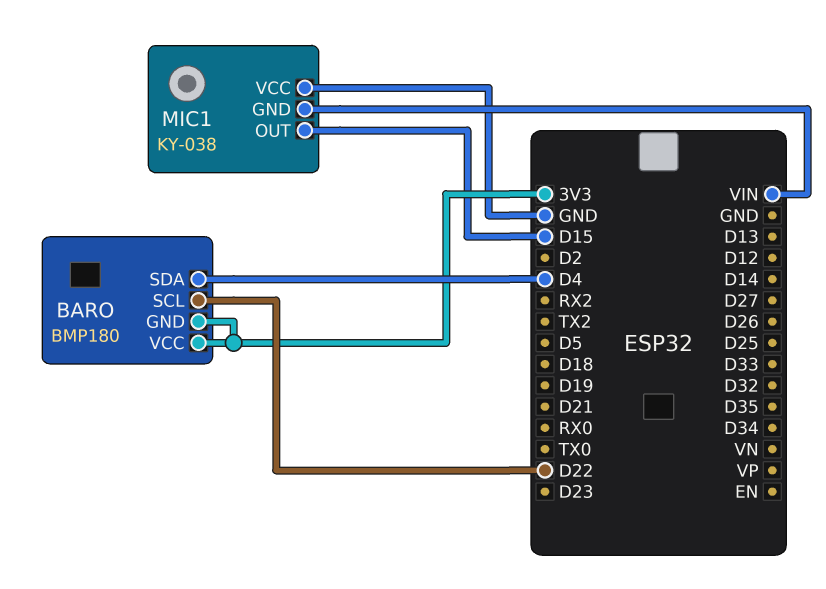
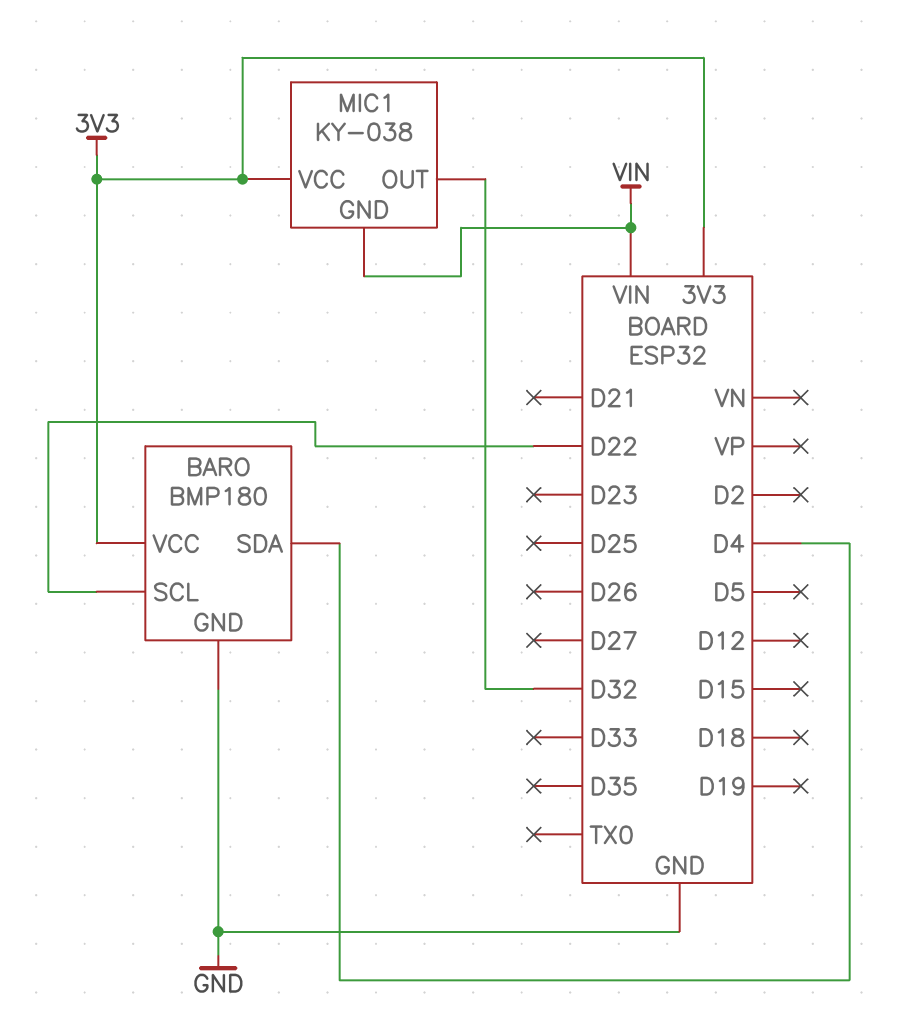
BARO pin GND: 3V3 -> GND
MIC1 pin OUT: D15 -> D32
MIC1 pin VCC: GND -> 3V3

